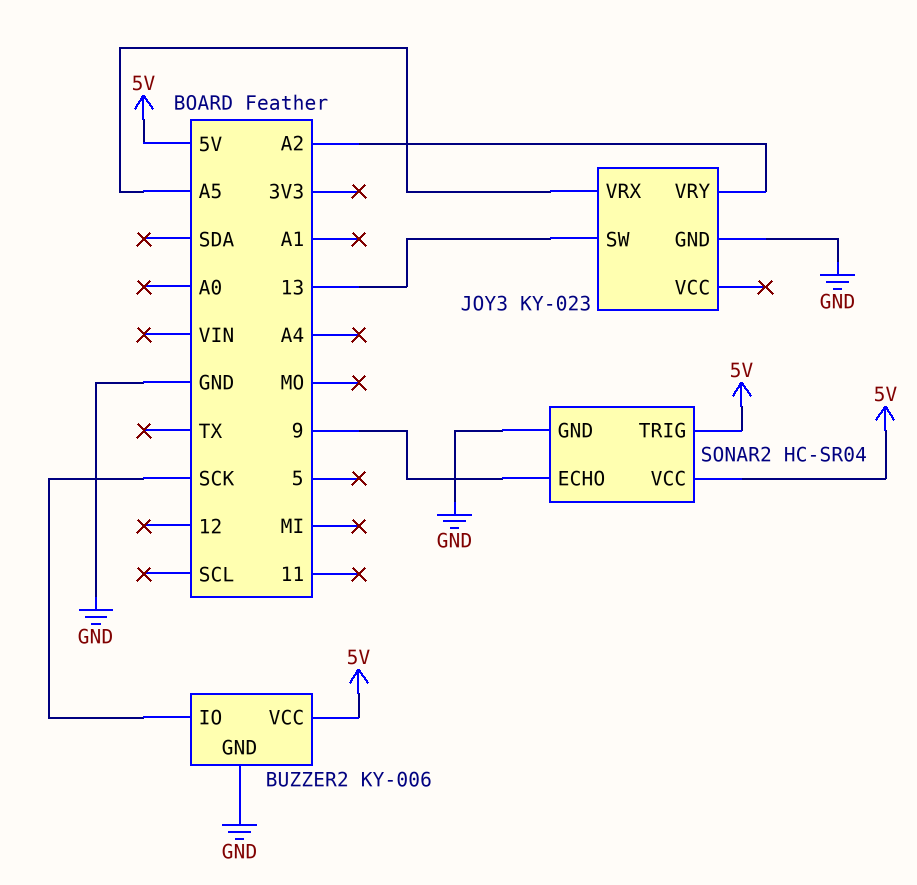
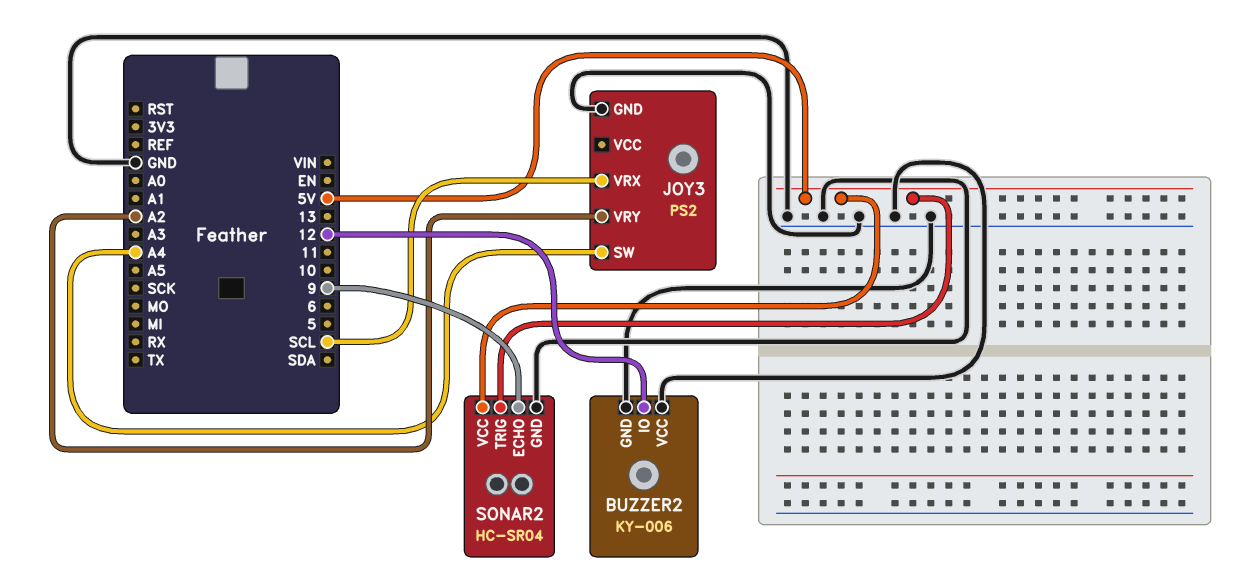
BUZZER2 pin IO: SCK -> 12
BUZZER2 pin VCC: 5V -> GND
JOY3: KY-023 -> PS2
JOY3 pin SW: 13 -> A4
JOY3 pin VRX: A5 -> SCL

